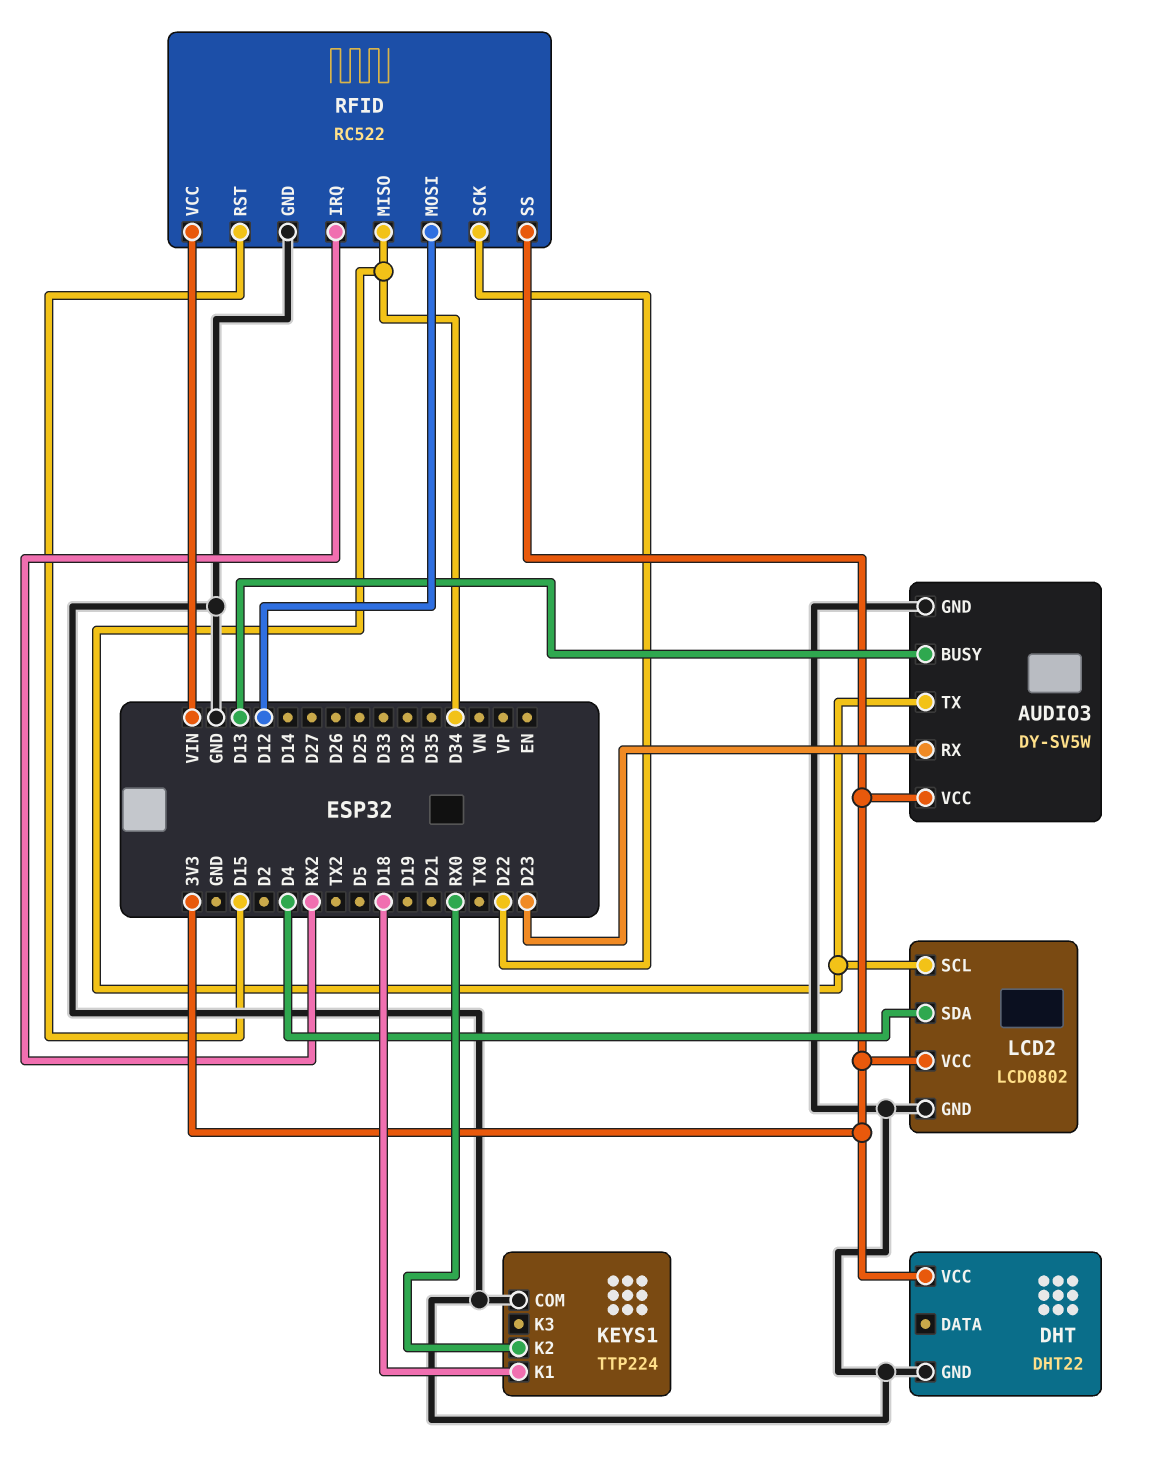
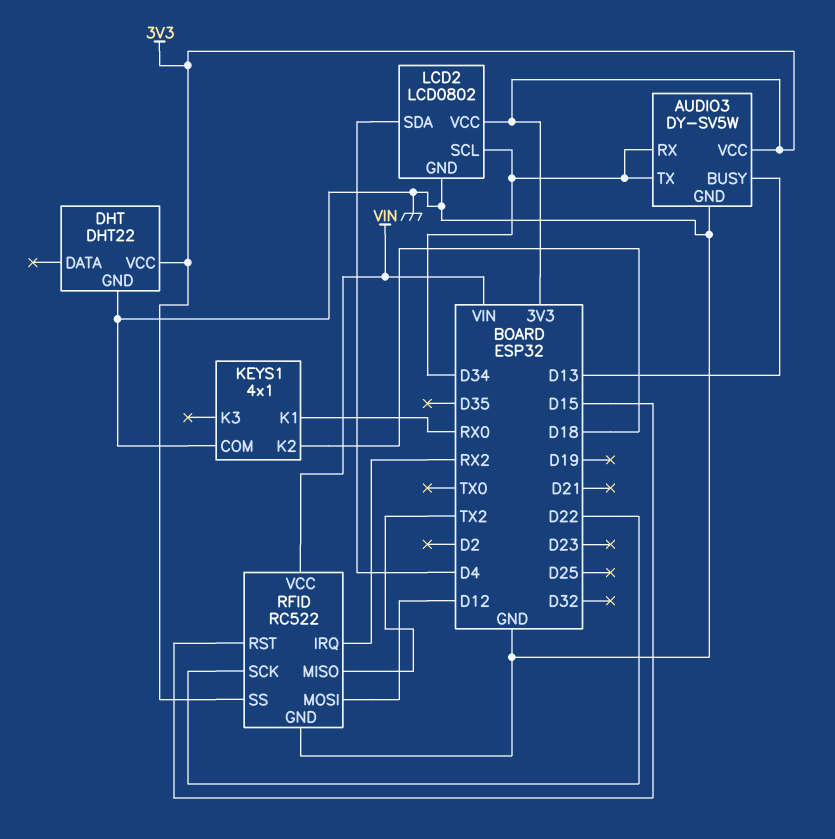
AUDIO3 pin RX: D23 -> D34
KEYS1: TTP224 -> 4x1
KEYS1 pin K1: D18 -> RX0
KEYS1 pin K2: RX0 -> D18
RFID pin MISO: D34 -> TX2

